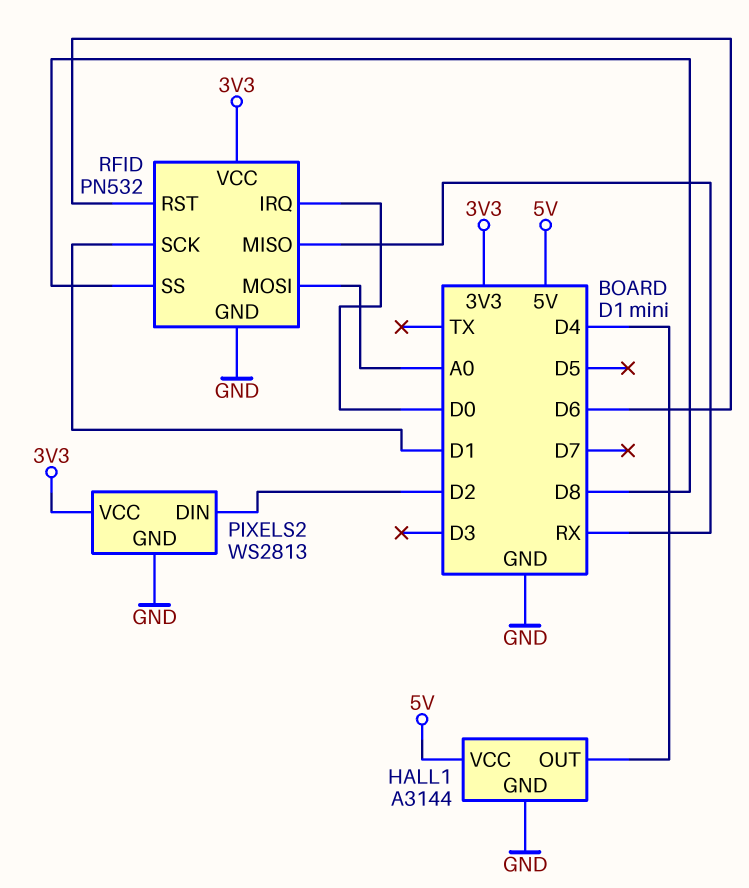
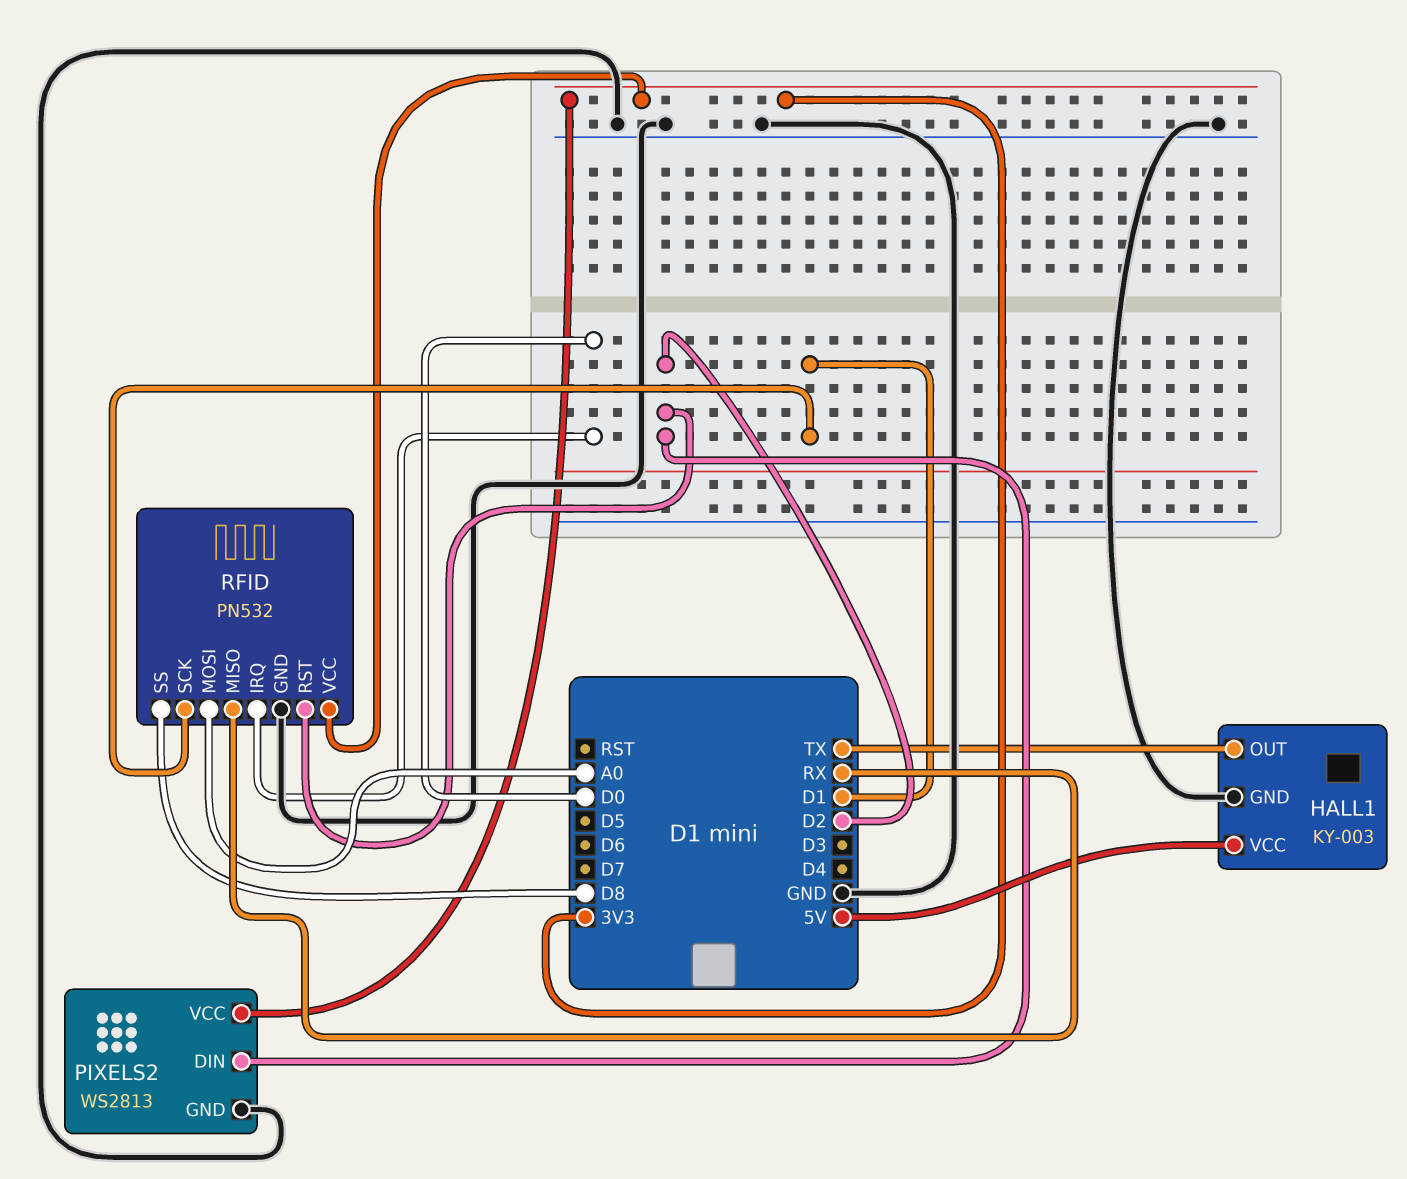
HALL1: A3144 -> KY-003
HALL1 pin OUT: D4 -> TX
RFID pin RST: D6 -> D2

